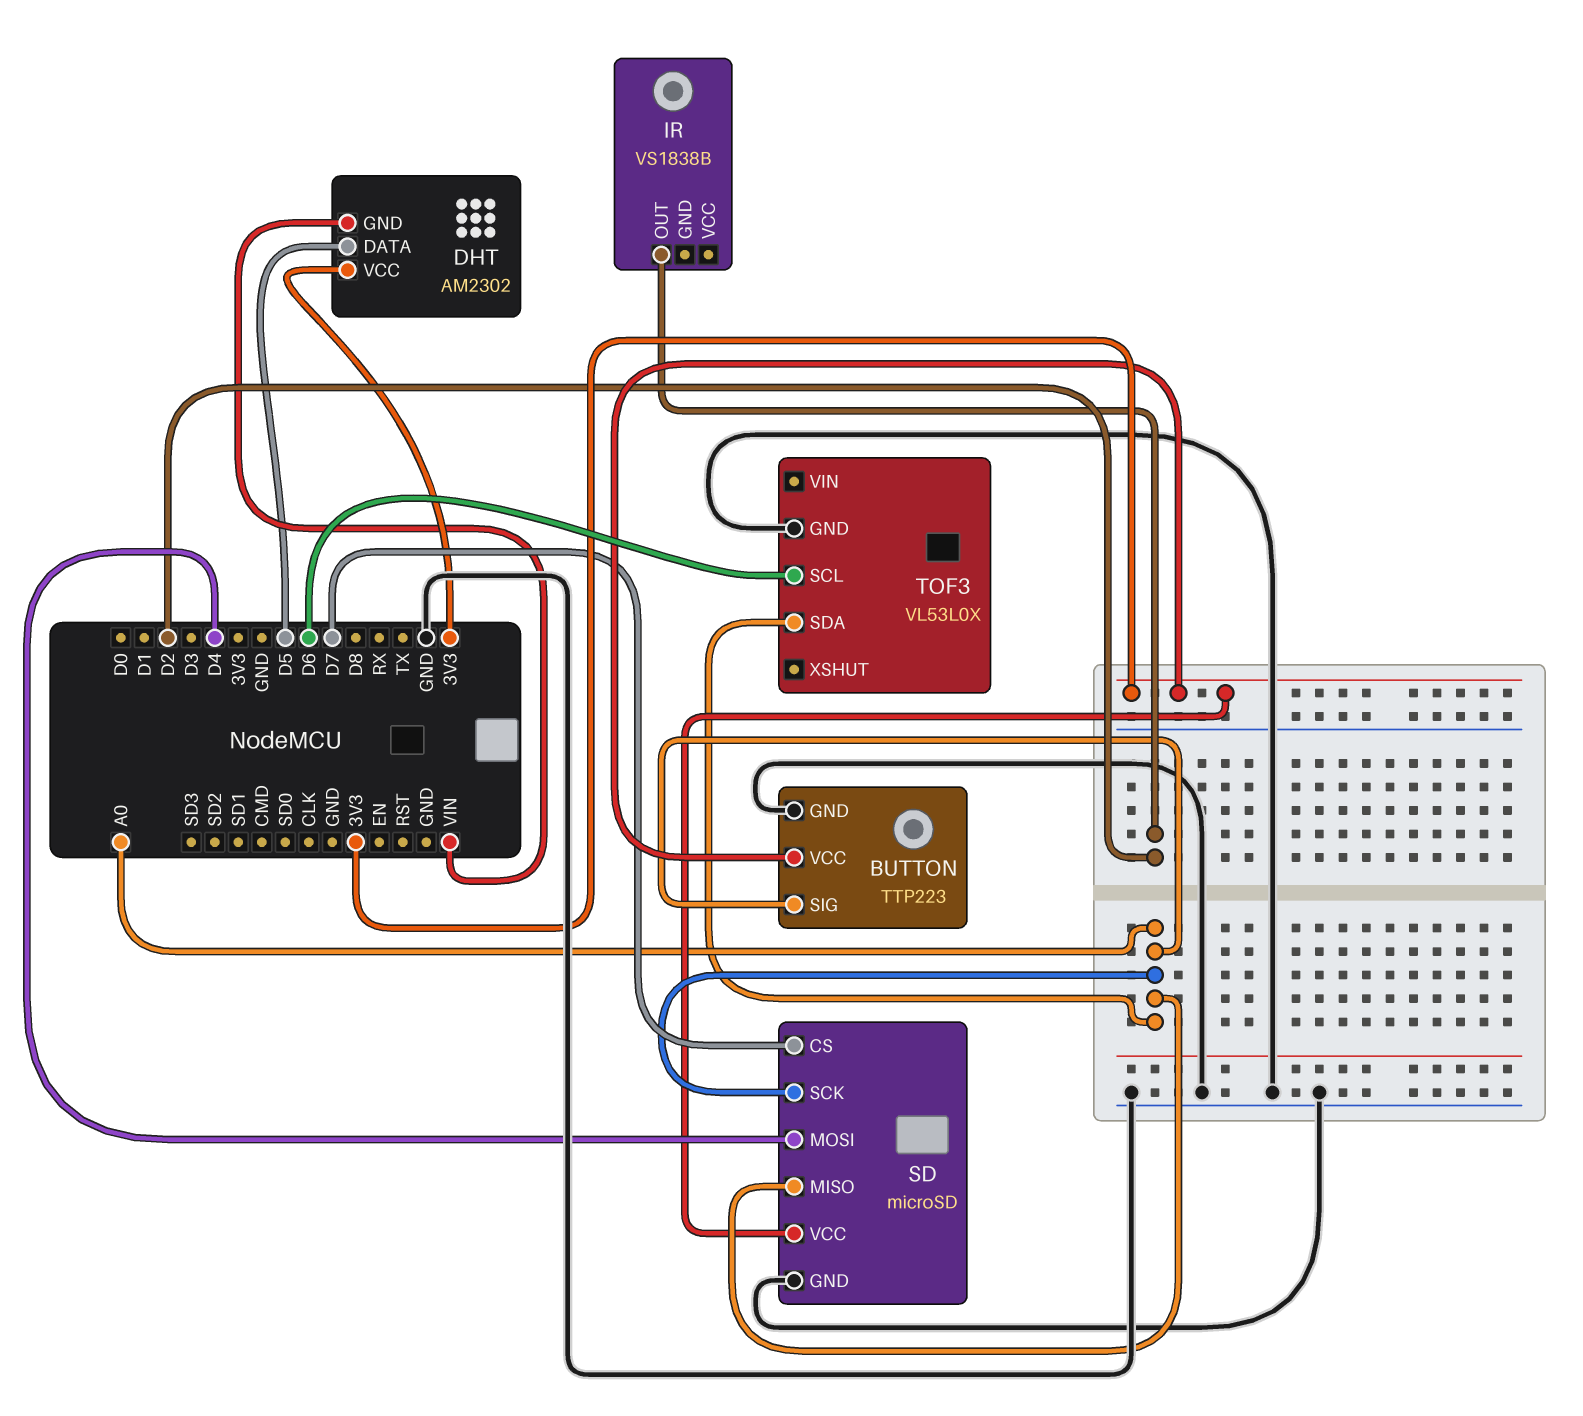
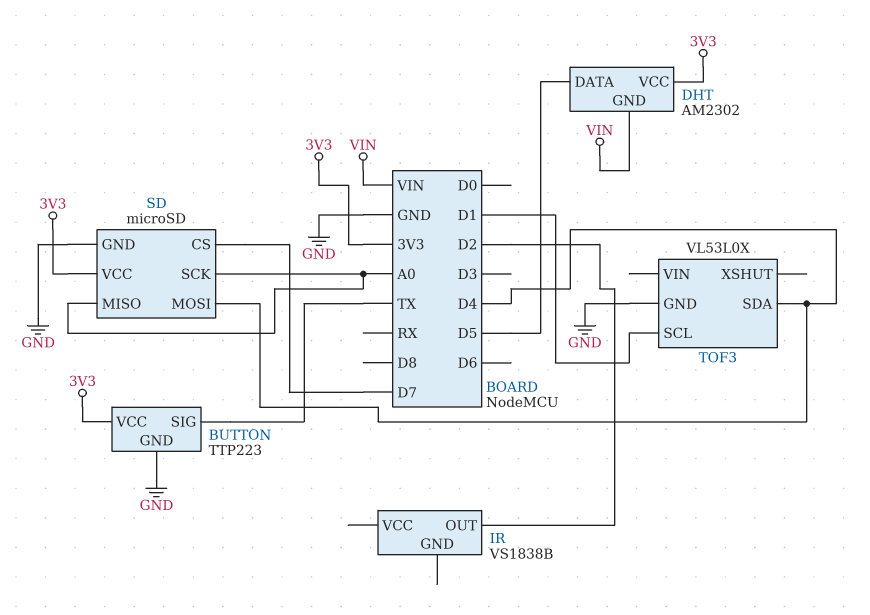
BUTTON pin SIG: A0 -> TX
TOF3 pin SCL: D6 -> D1
TOF3 pin SDA: A0 -> D4

